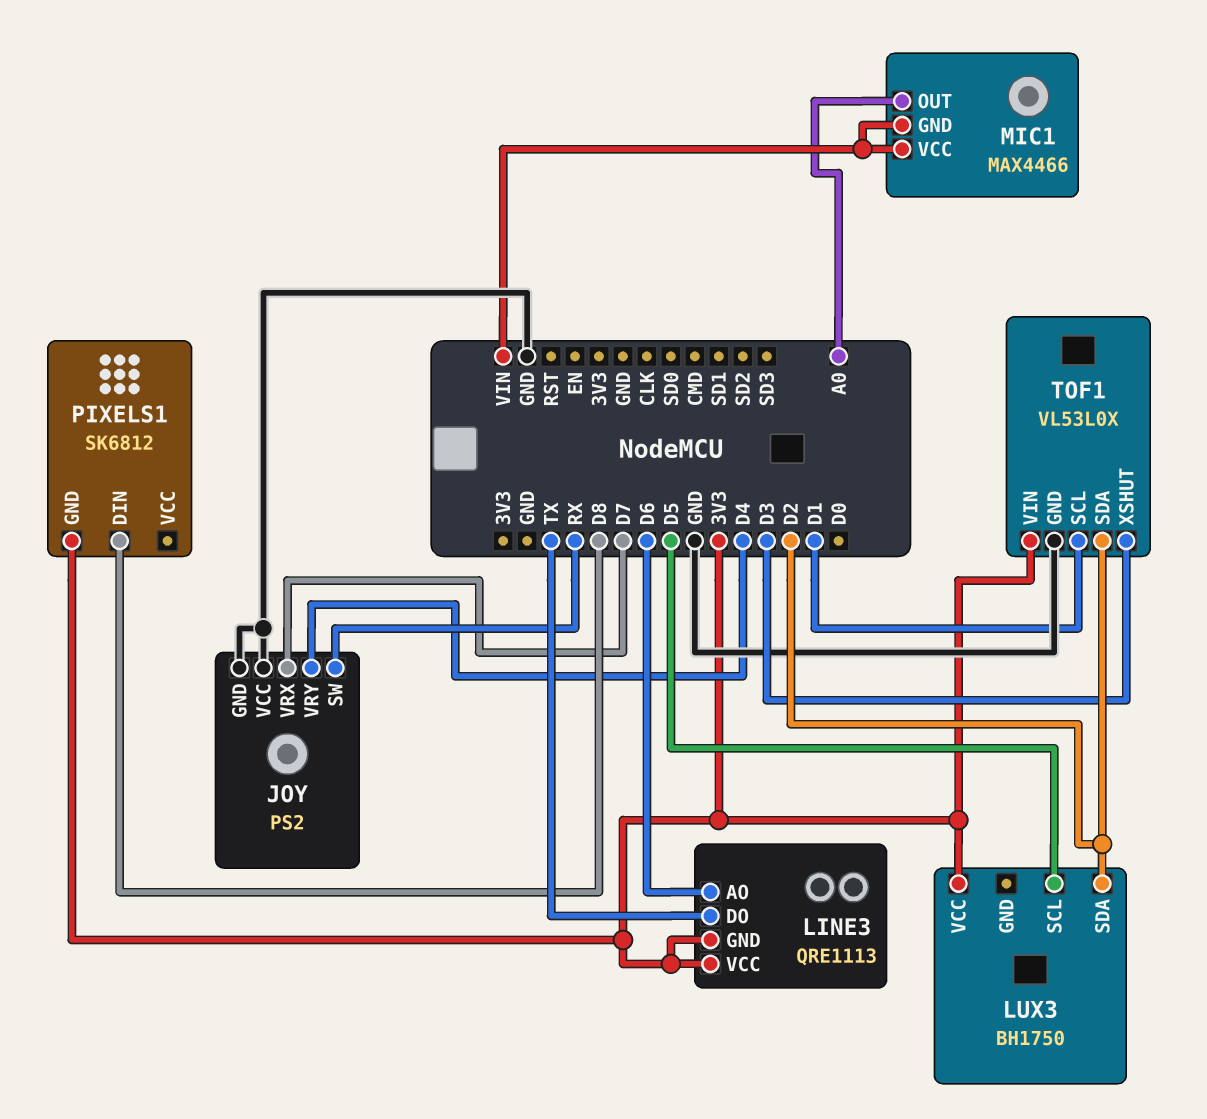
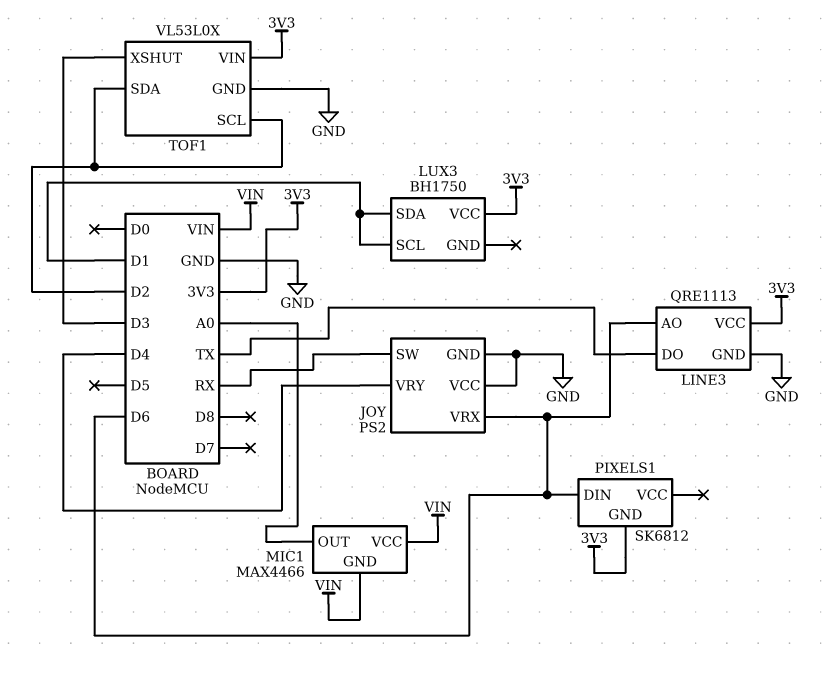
JOY pin VRX: D7 -> D6
LINE3 pin GND: 3V3 -> GND
LUX3 pin SCL: D5 -> D1
LUX3 pin SDA: D2 -> D1
PIXELS1 pin DIN: D8 -> D6
TOF1 pin SCL: D1 -> D2

